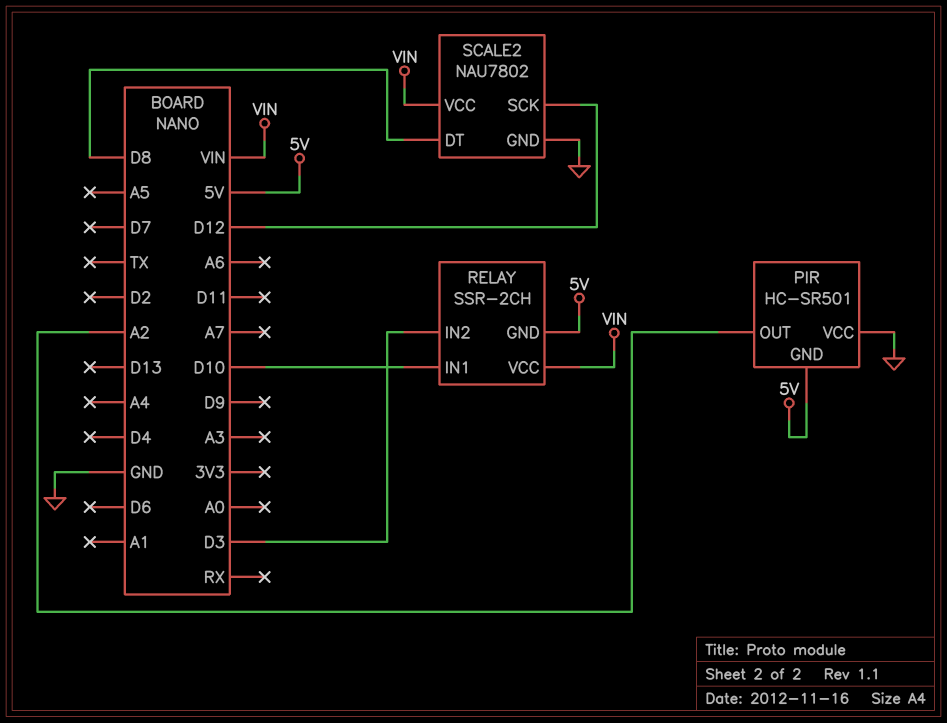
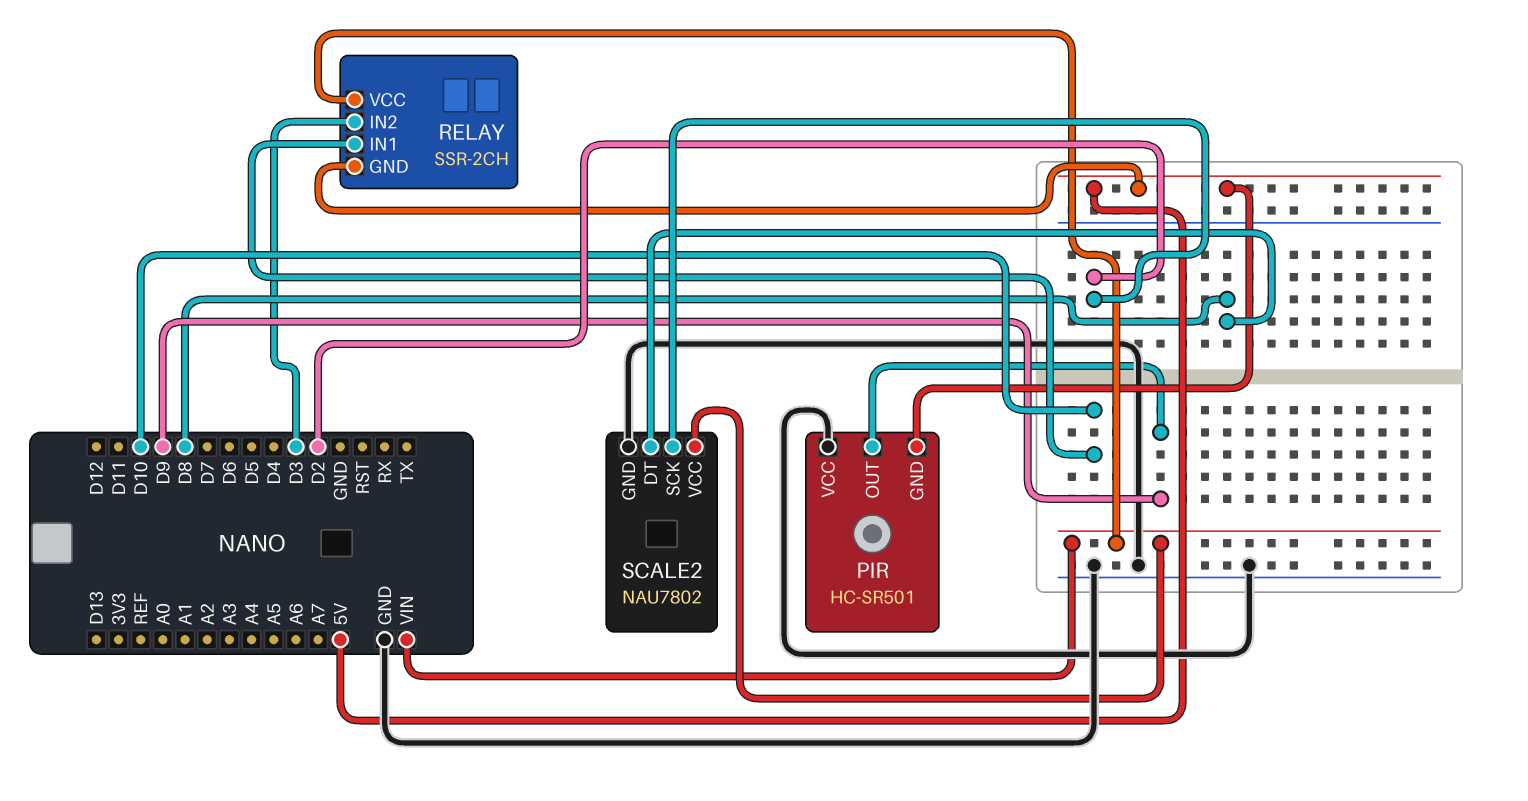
PIR pin OUT: A2 -> D9
SCALE2 pin SCK: D12 -> D2

